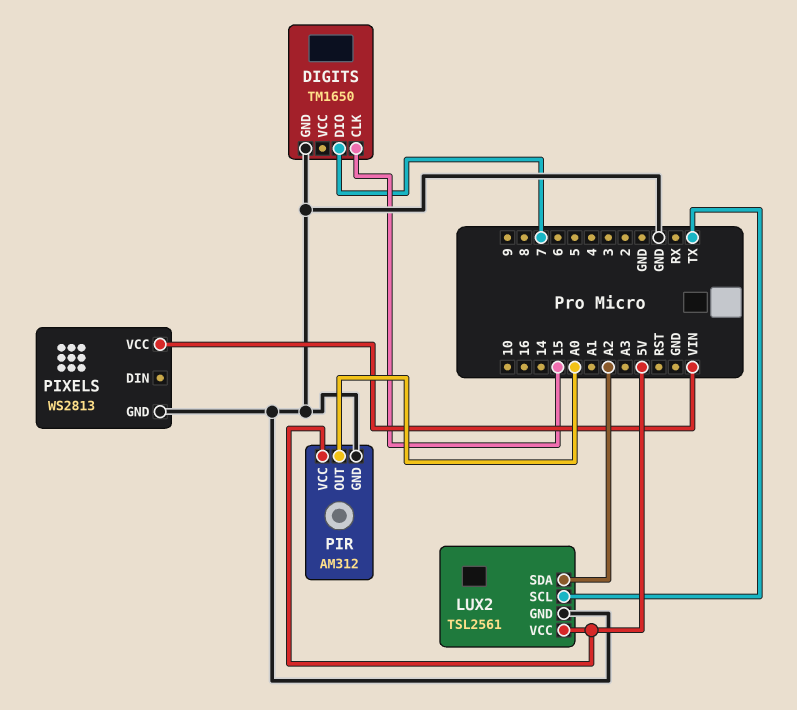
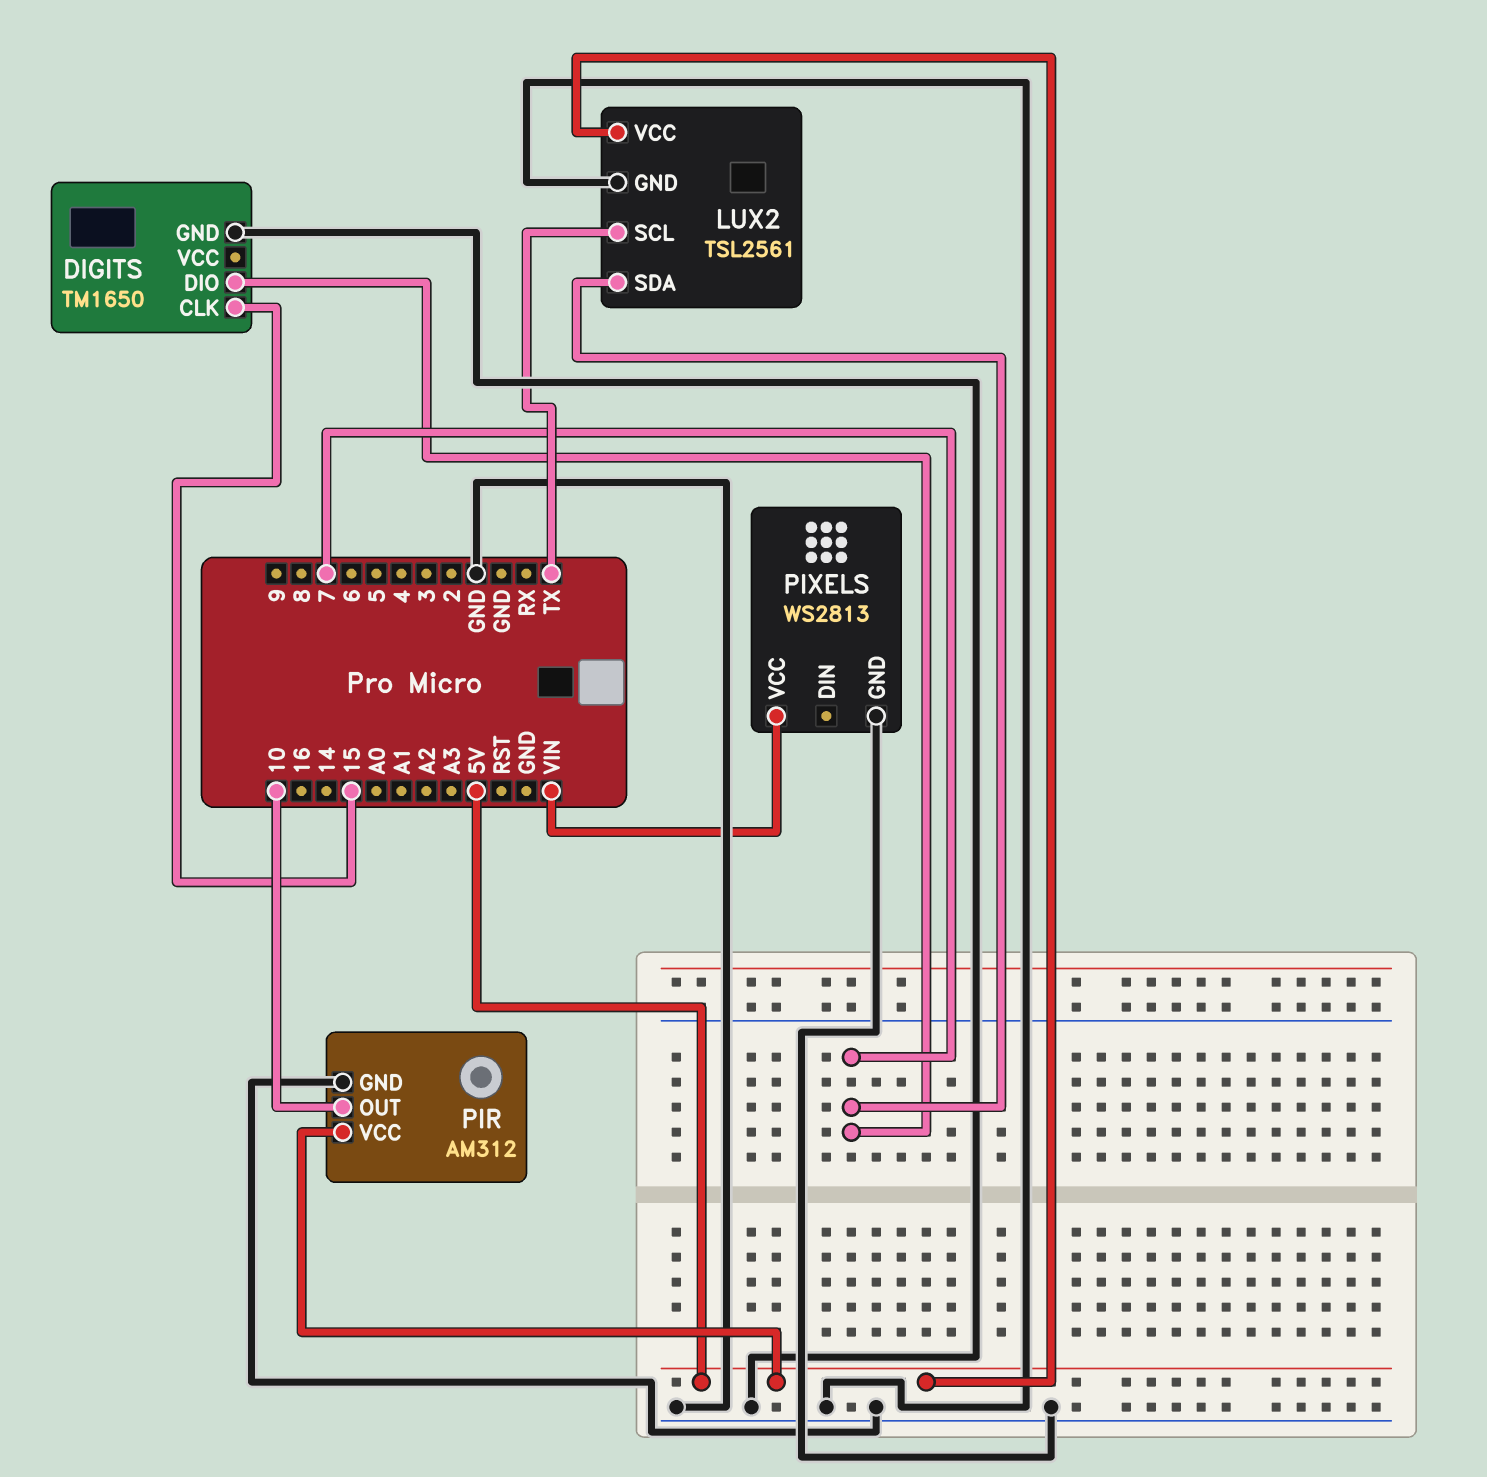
LUX2 pin SDA: A2 -> 7
PIR pin OUT: A0 -> 10

